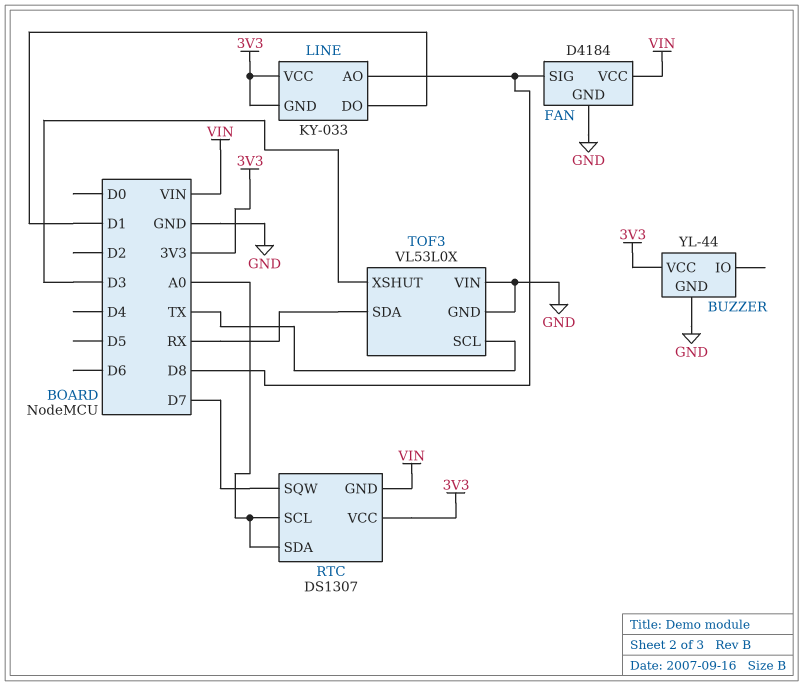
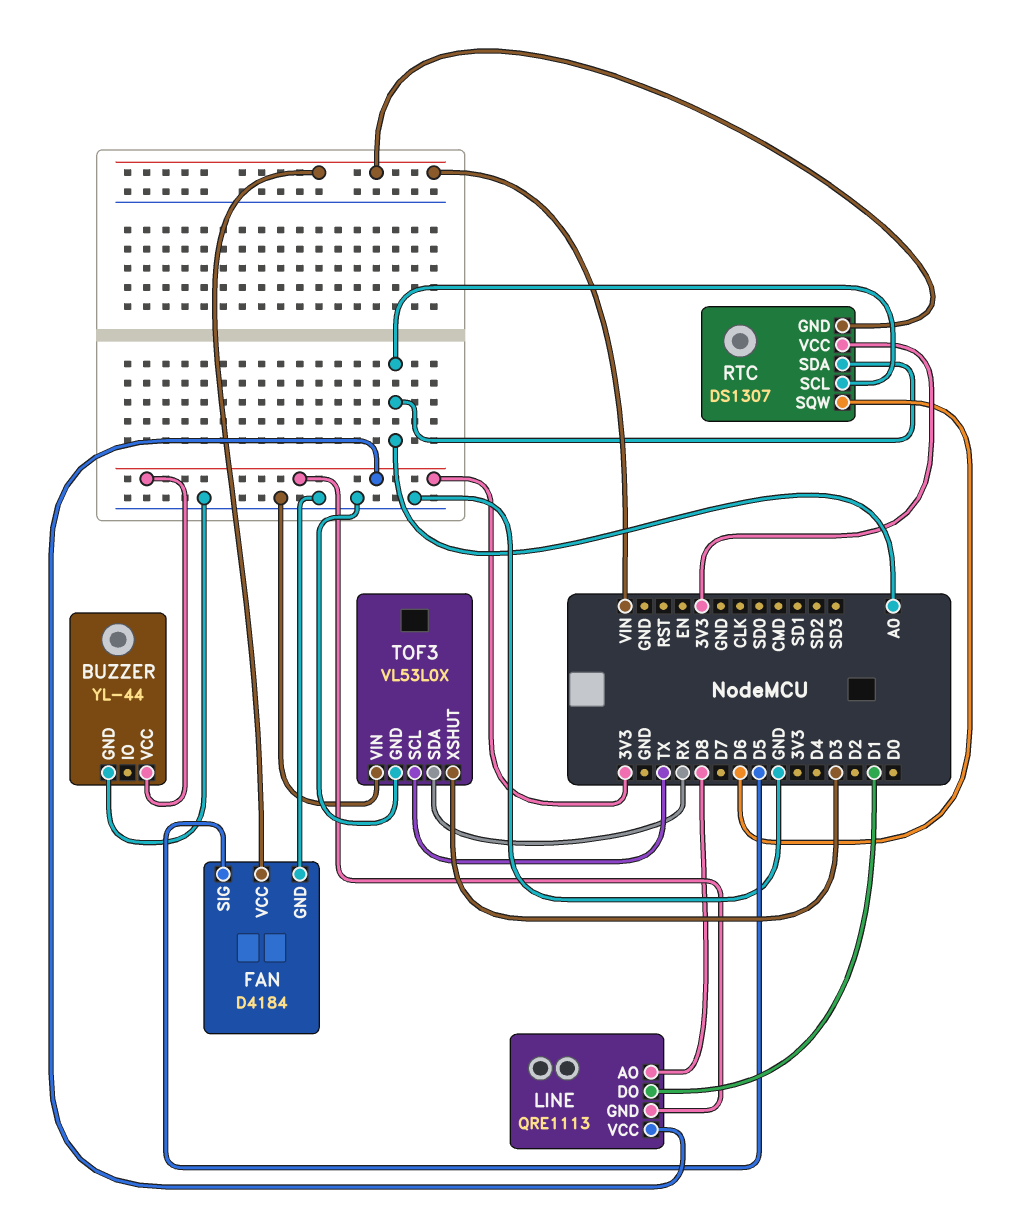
FAN pin SIG: D8 -> D5
LINE: KY-033 -> QRE1113
RTC pin SQW: D7 -> D6

